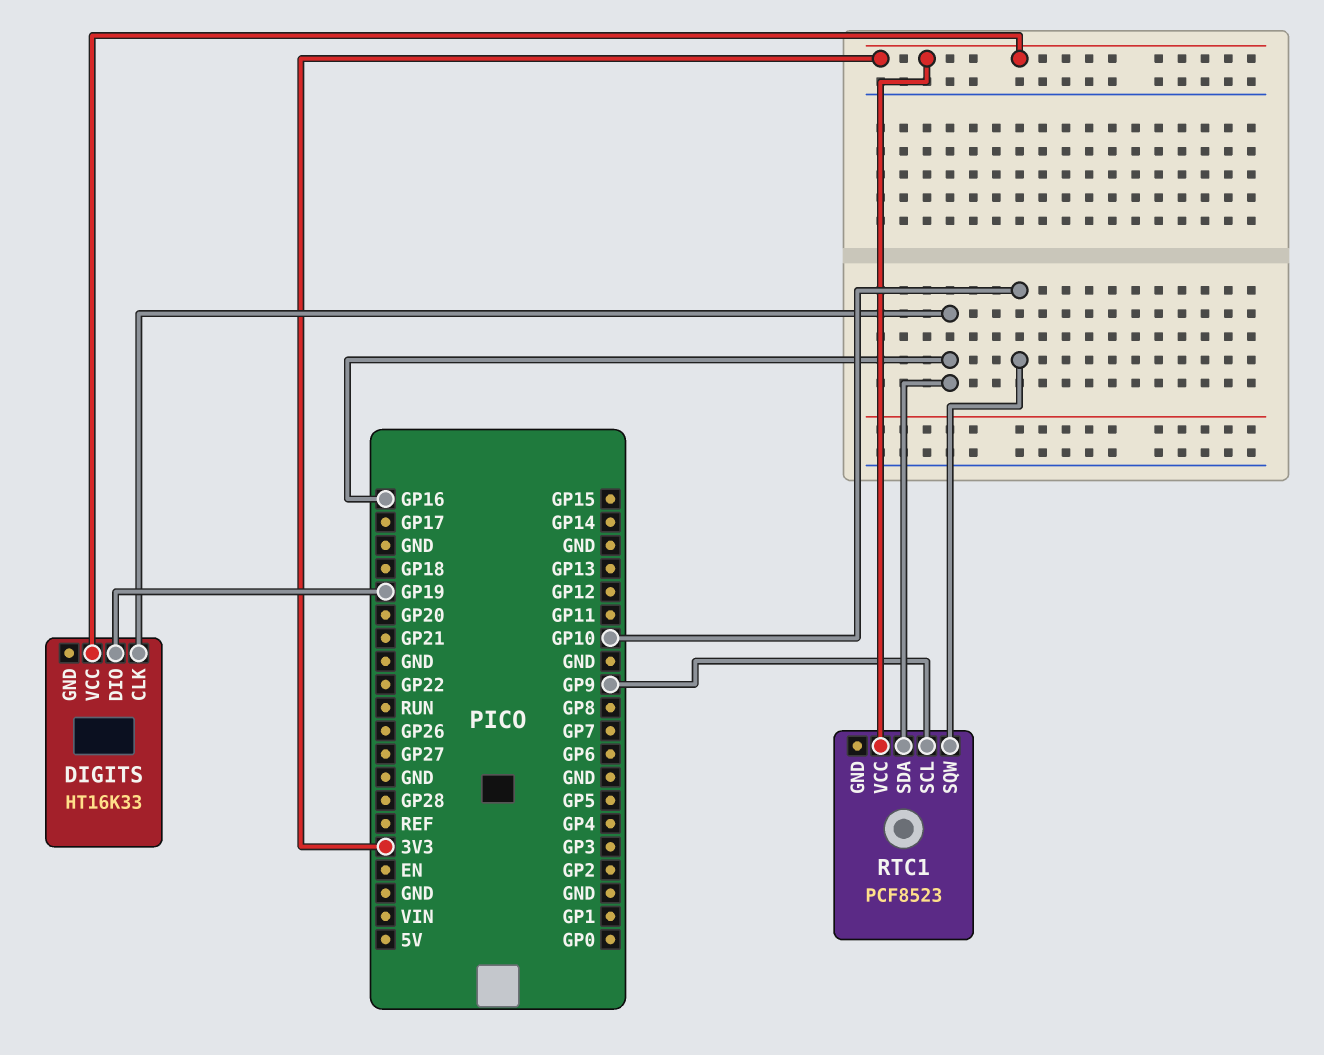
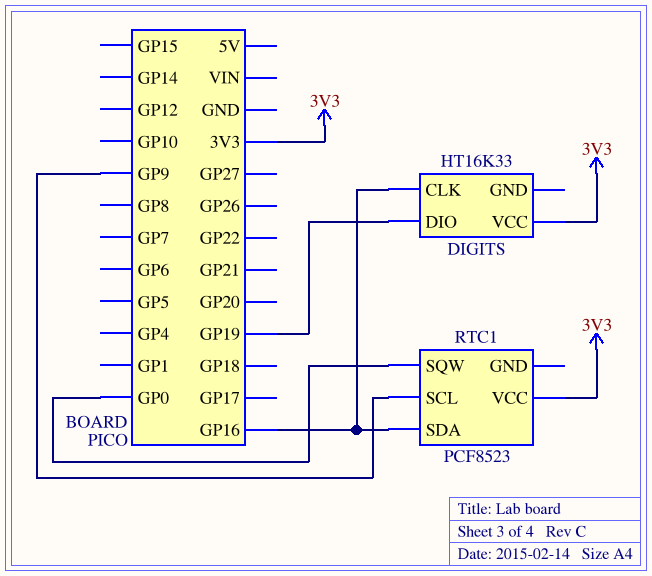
RTC1 pin SQW: GP10 -> GP0

